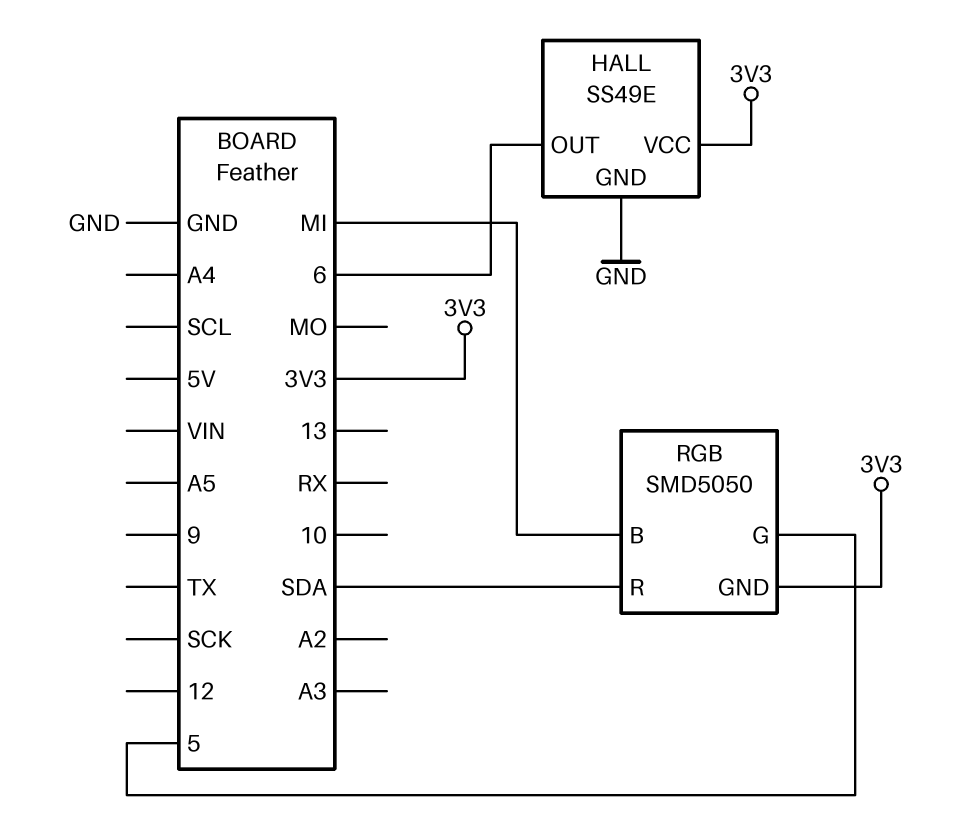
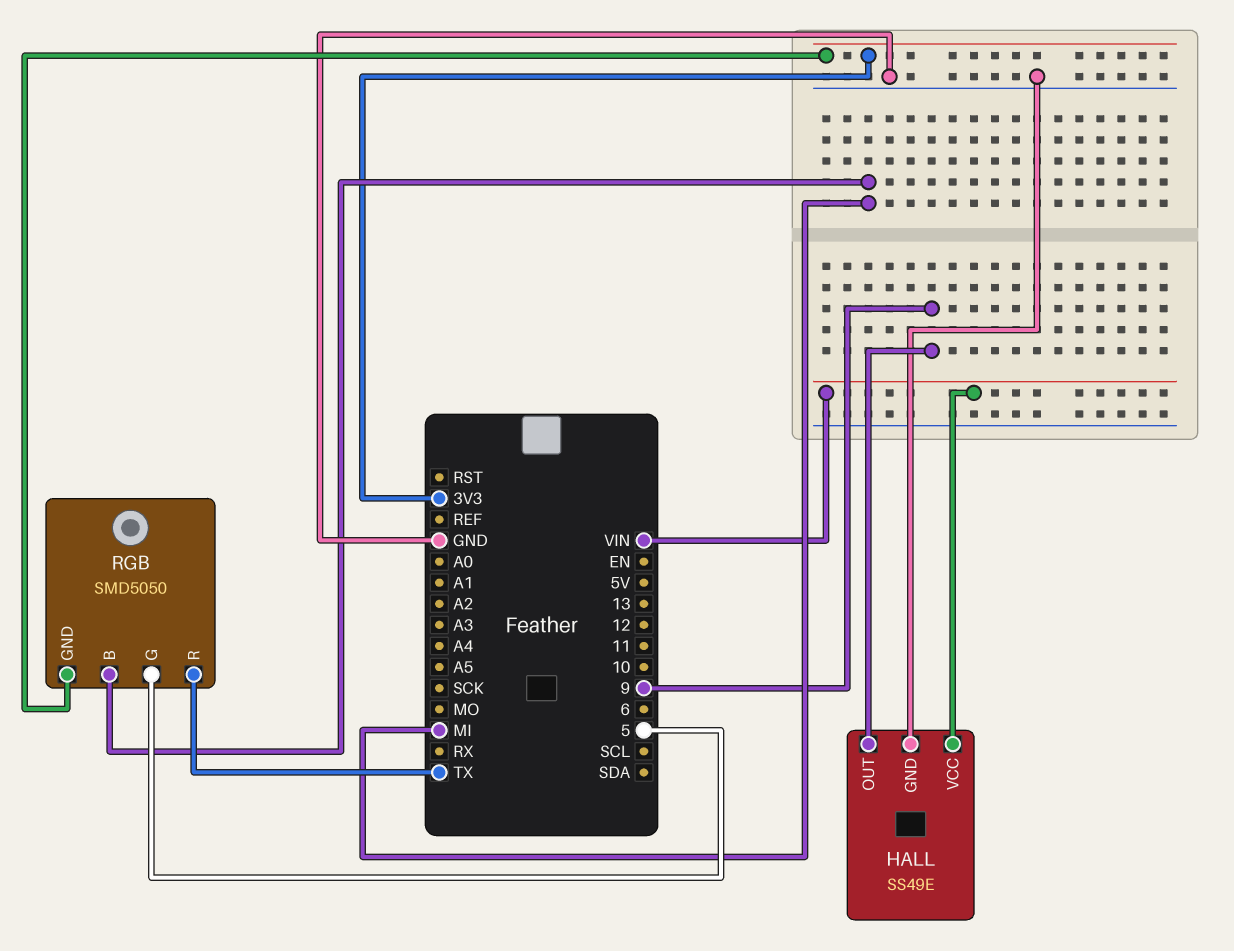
HALL pin OUT: 6 -> 9
HALL pin VCC: 3V3 -> VIN
RGB pin R: SDA -> TX

